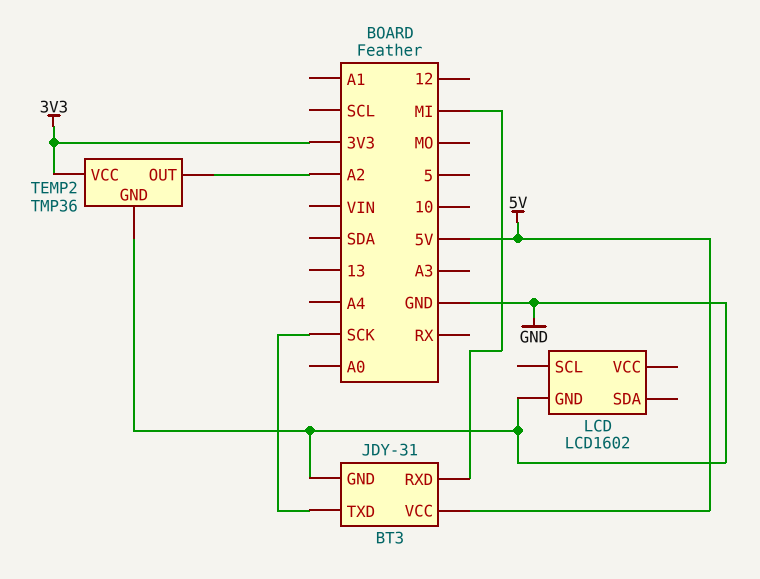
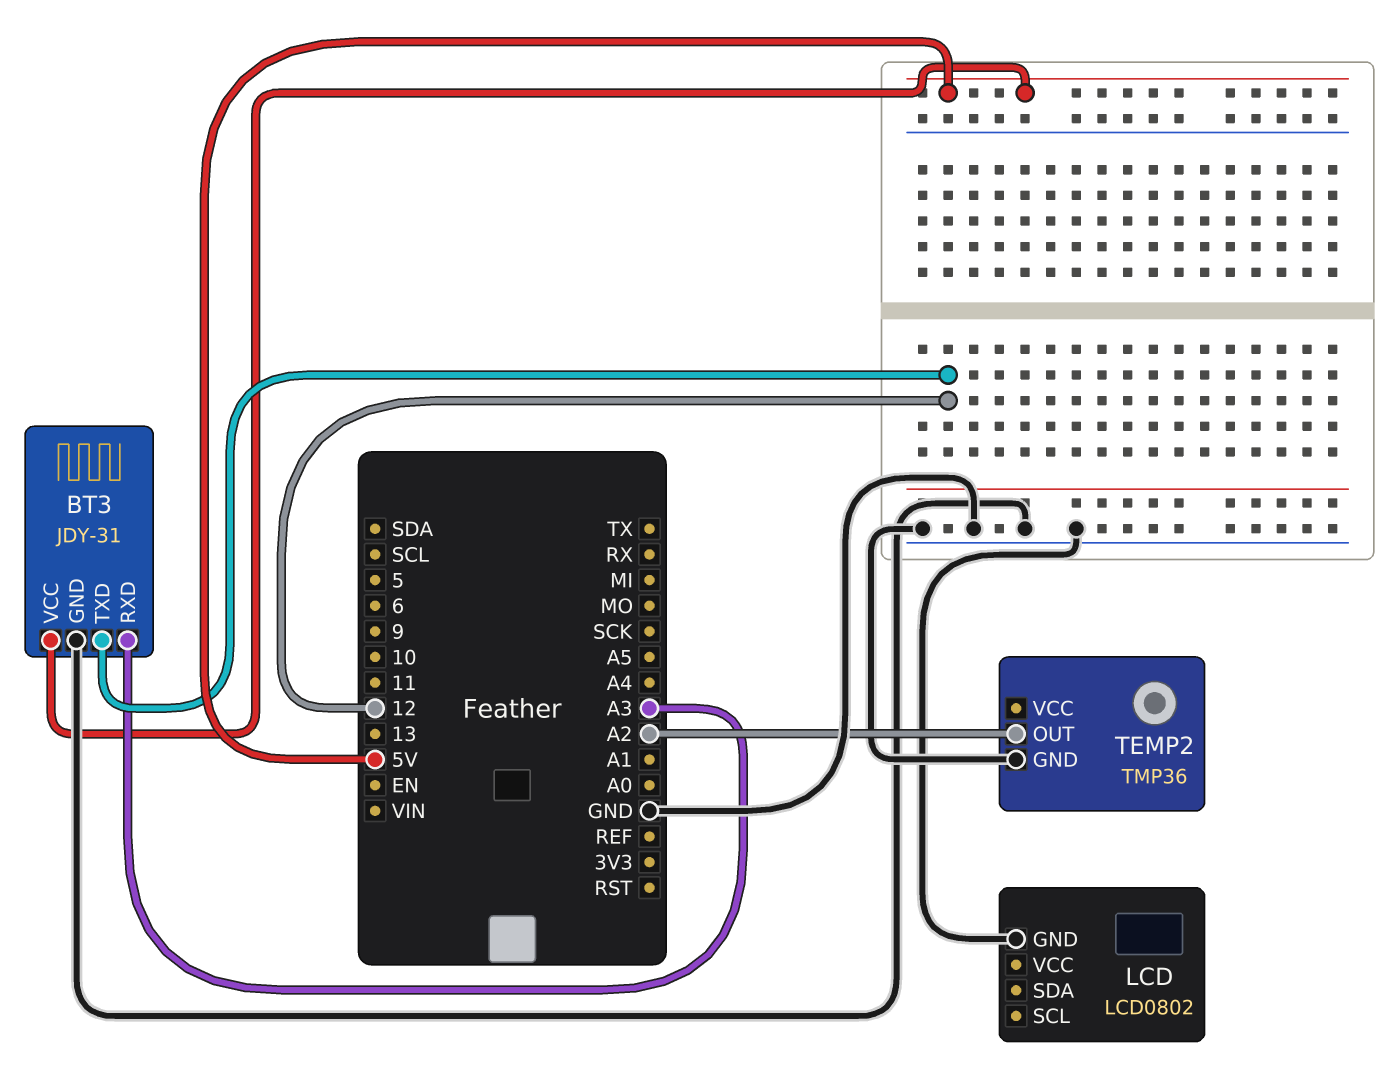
BT3 pin RXD: MI -> A3
BT3 pin TXD: SCK -> 12
LCD: LCD1602 -> LCD0802
TEMP2 pin VCC: 3V3 -> none

